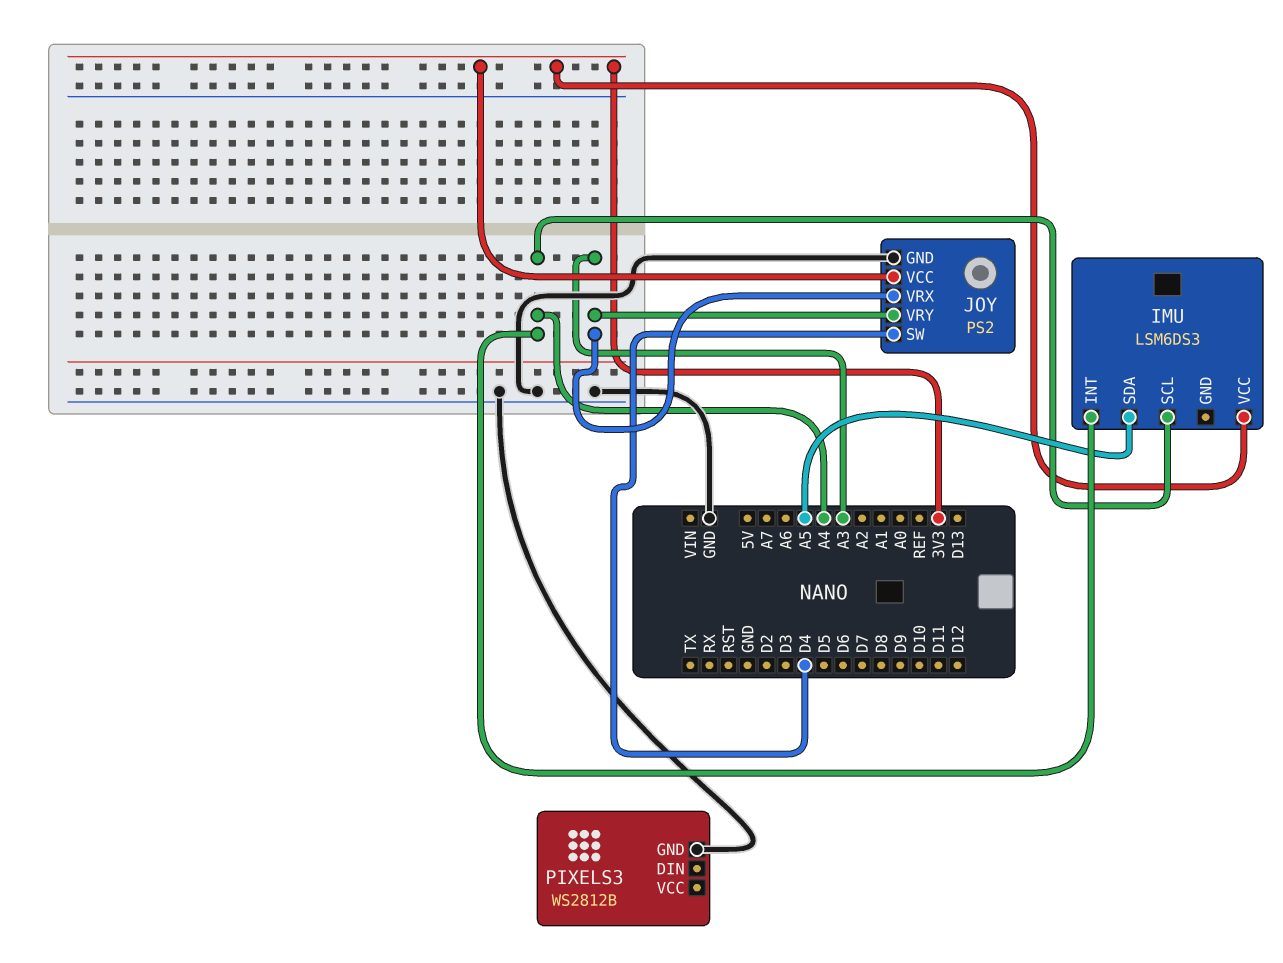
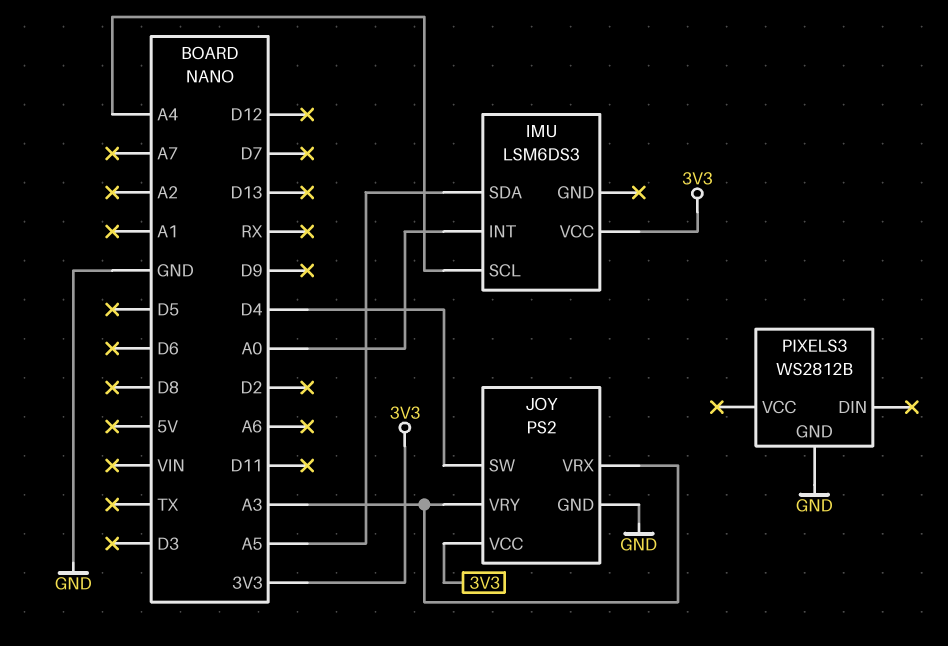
IMU pin INT: A4 -> A0

